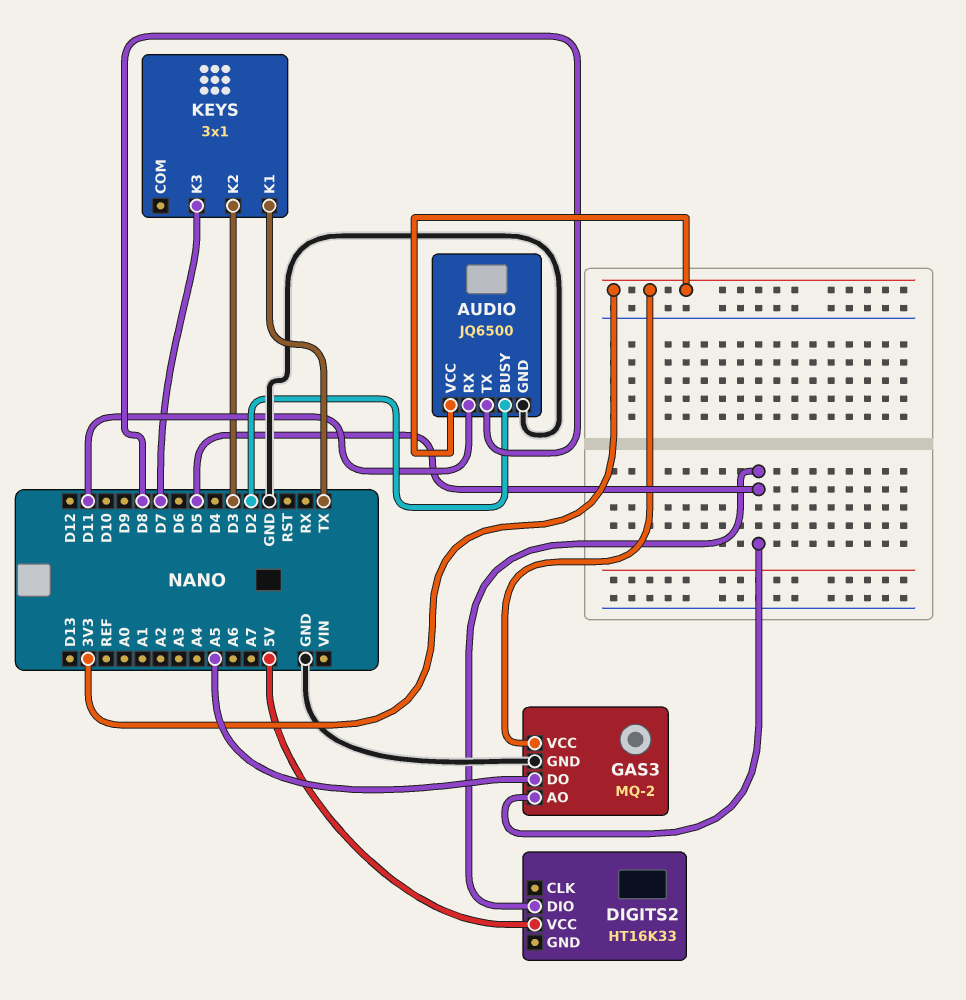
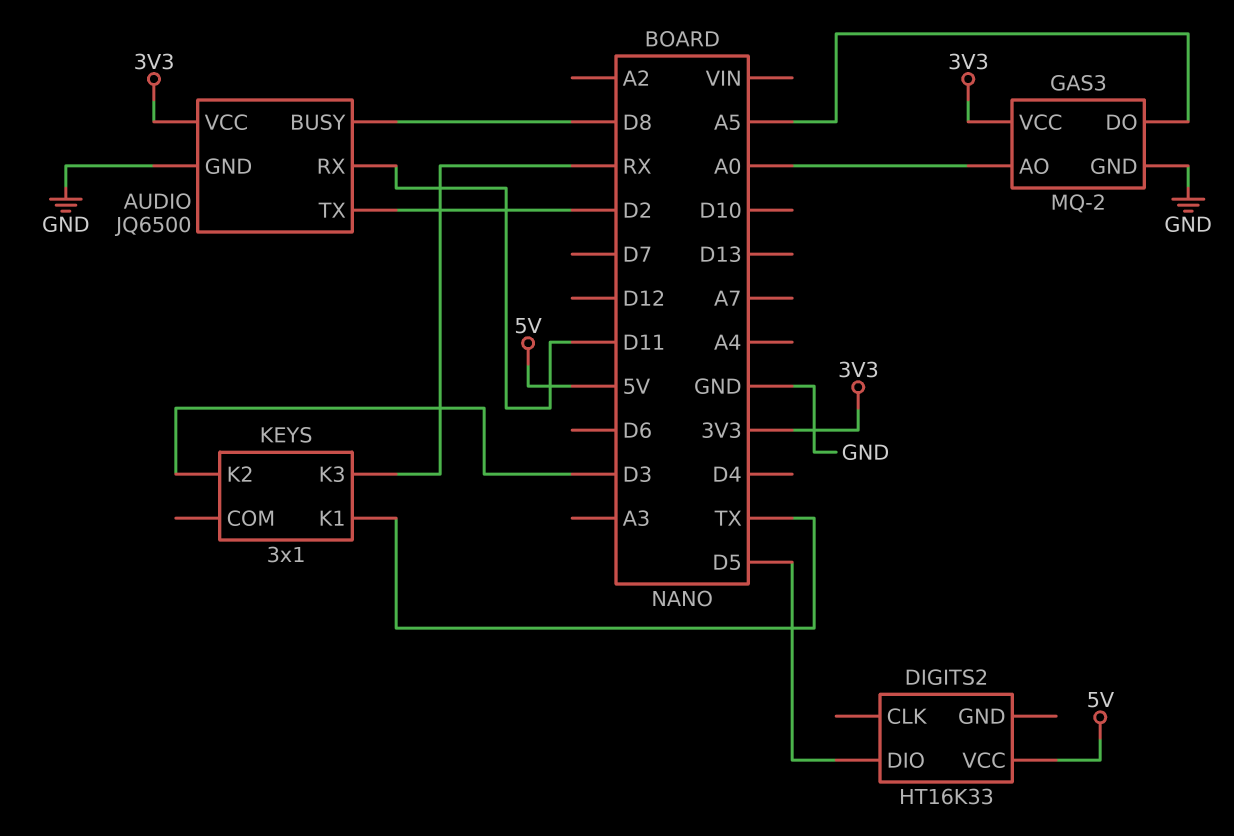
AUDIO pin BUSY: D2 -> D8
AUDIO pin TX: D8 -> D2
GAS3 pin AO: D5 -> A0
KEYS pin K3: D7 -> RX

